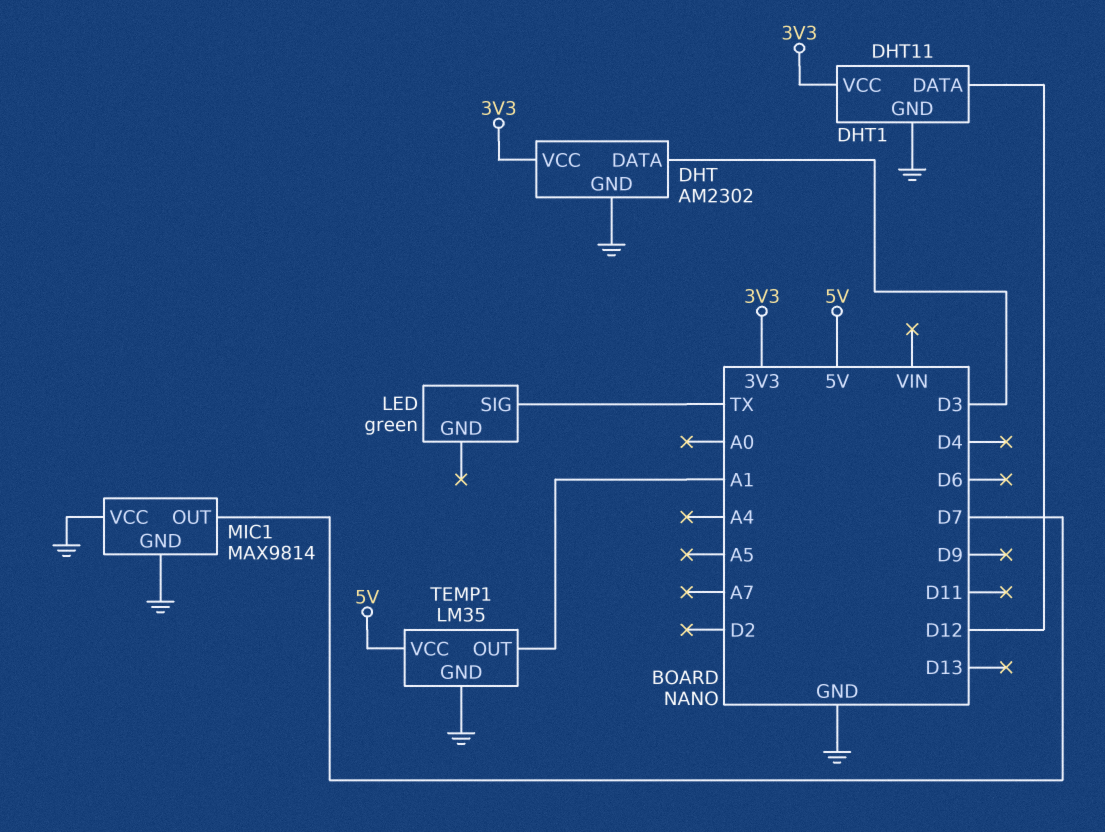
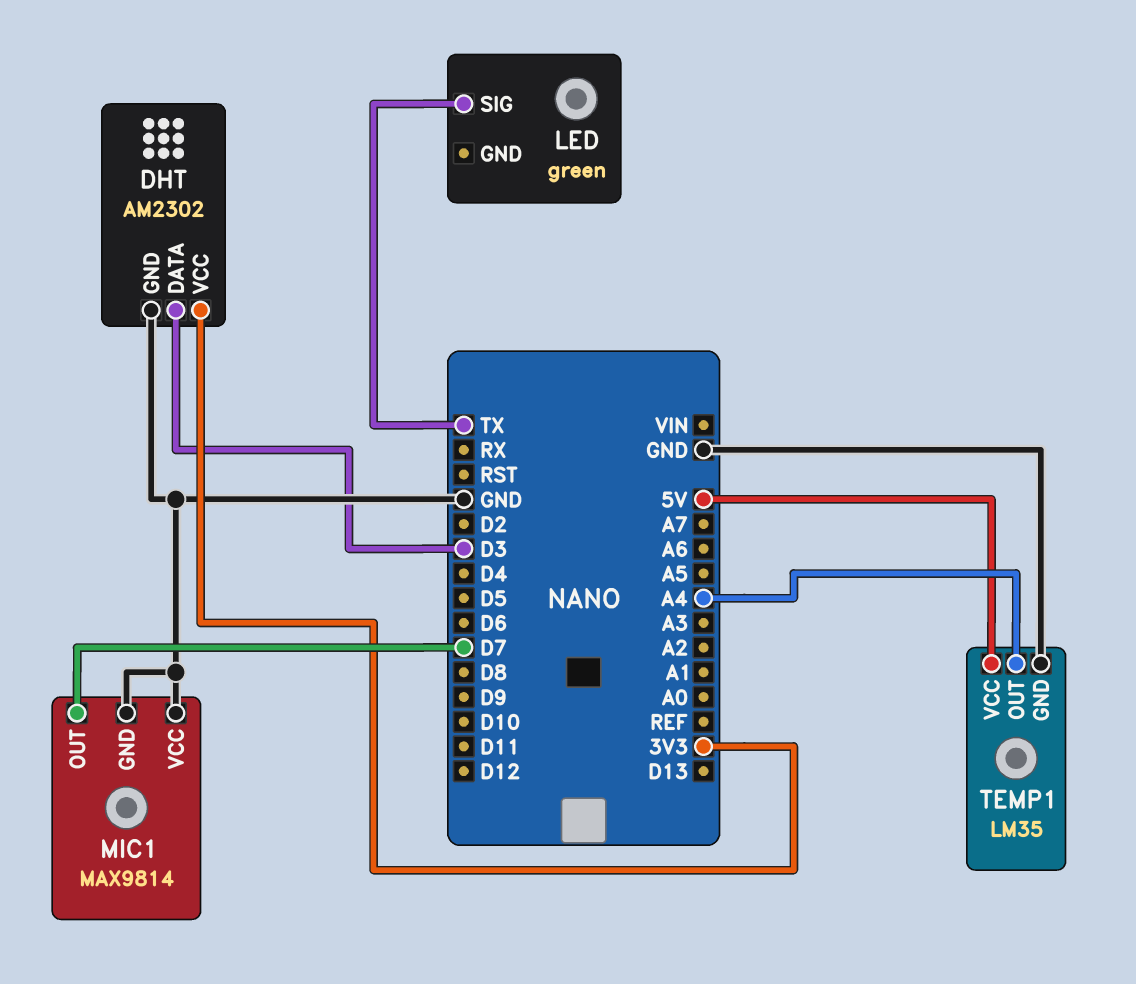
DHT1: DHT11 -> none
DHT1 pin DATA: D12 -> none
DHT1 pin GND: GND -> none
DHT1 pin VCC: 3V3 -> none
TEMP1 pin OUT: A1 -> A4

